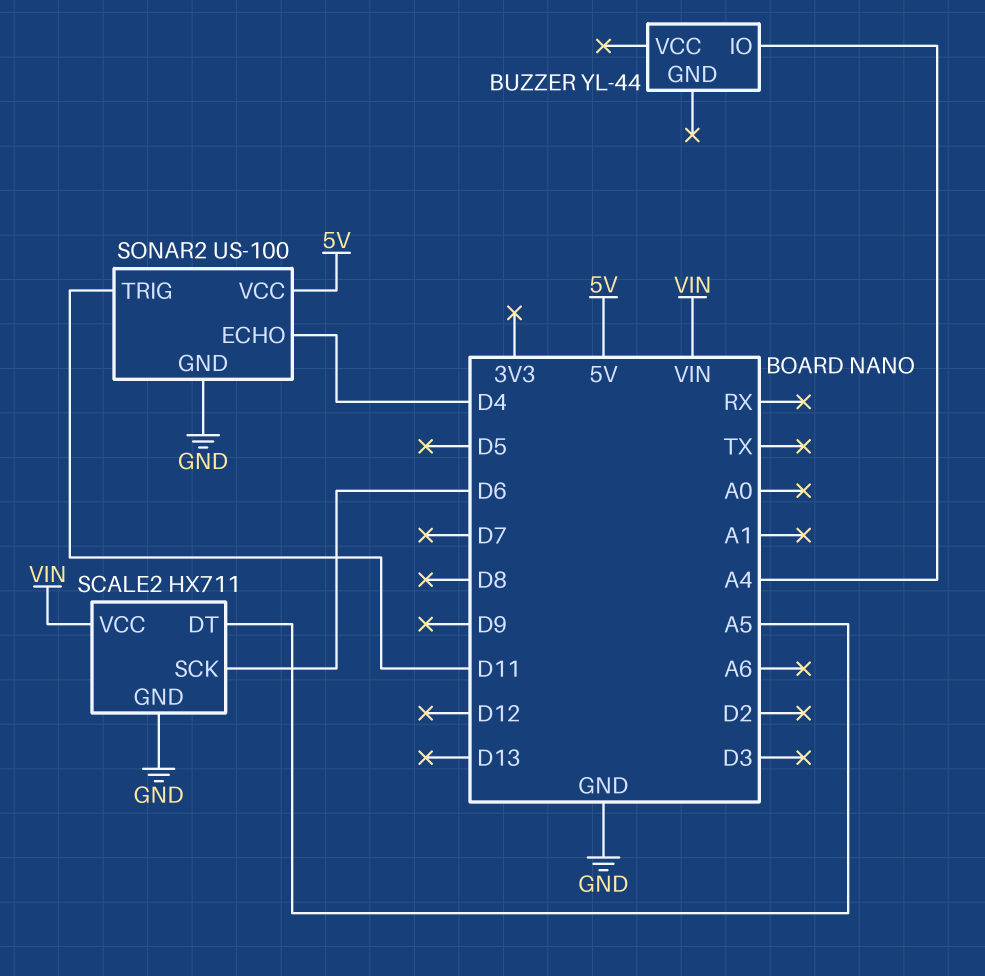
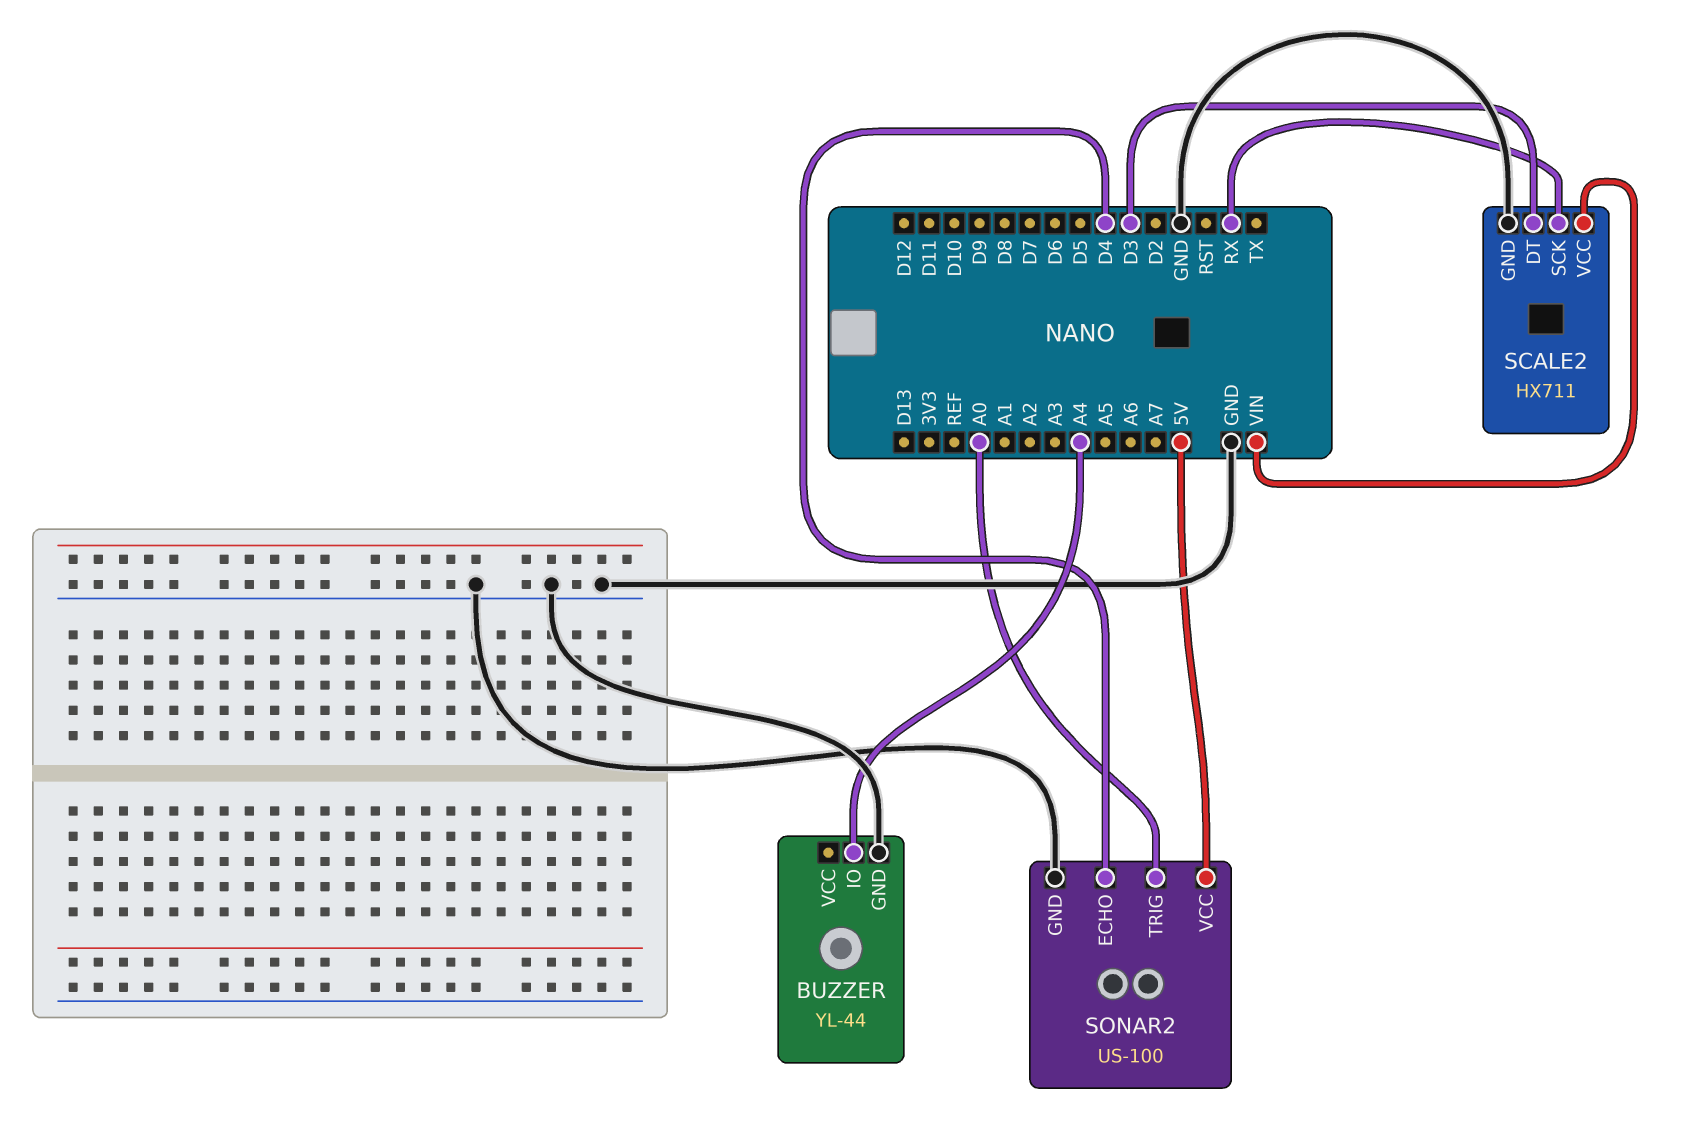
BUZZER pin GND: none -> GND
SCALE2 pin DT: A5 -> D3
SCALE2 pin SCK: D6 -> RX
SONAR2 pin TRIG: D11 -> A0

